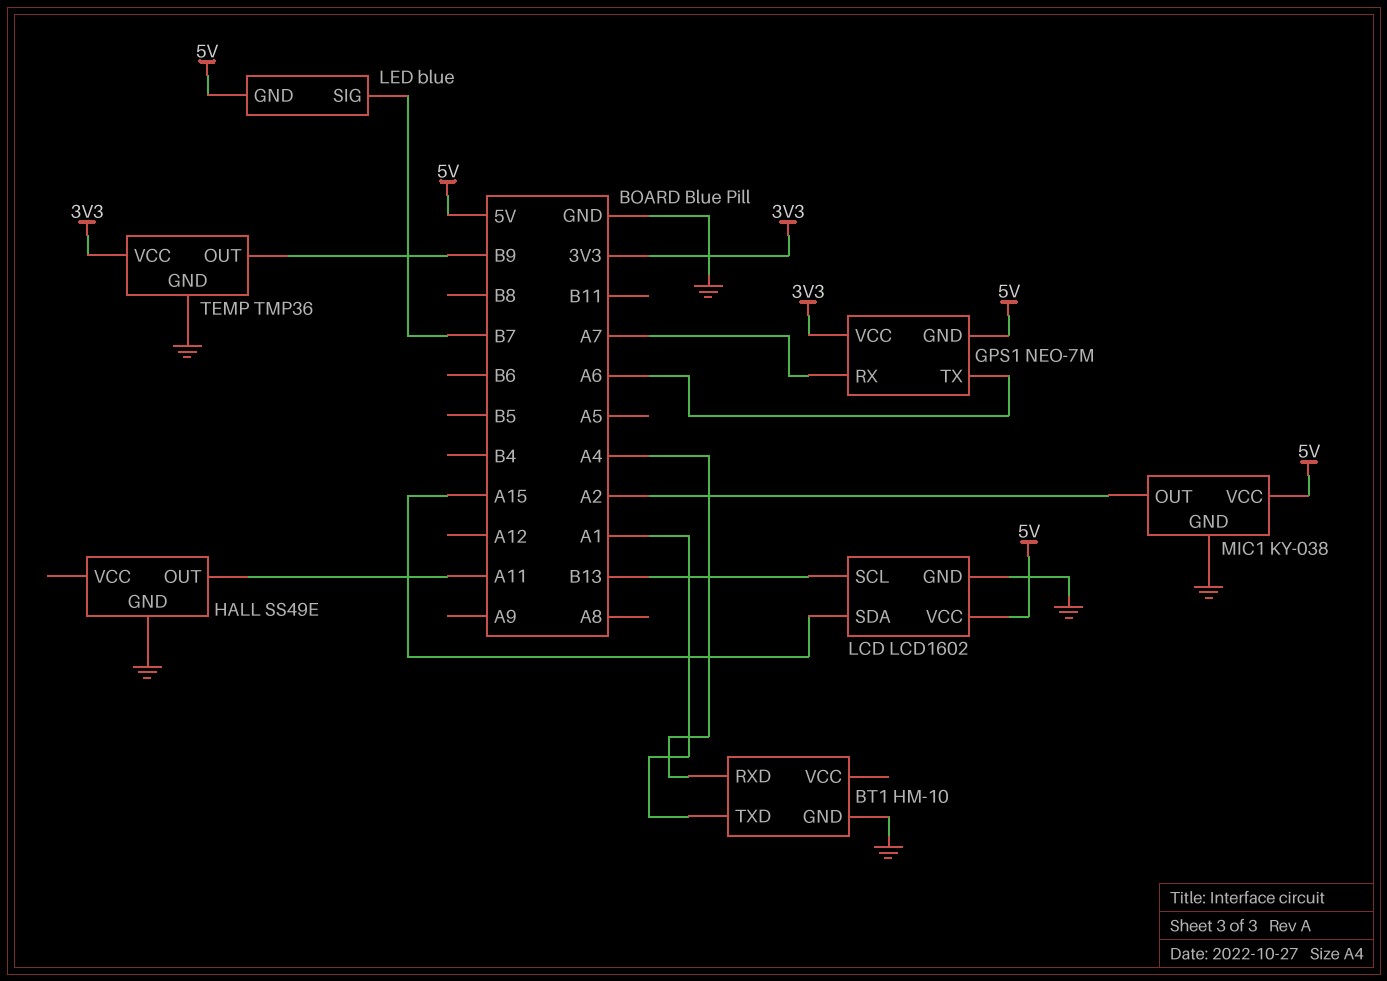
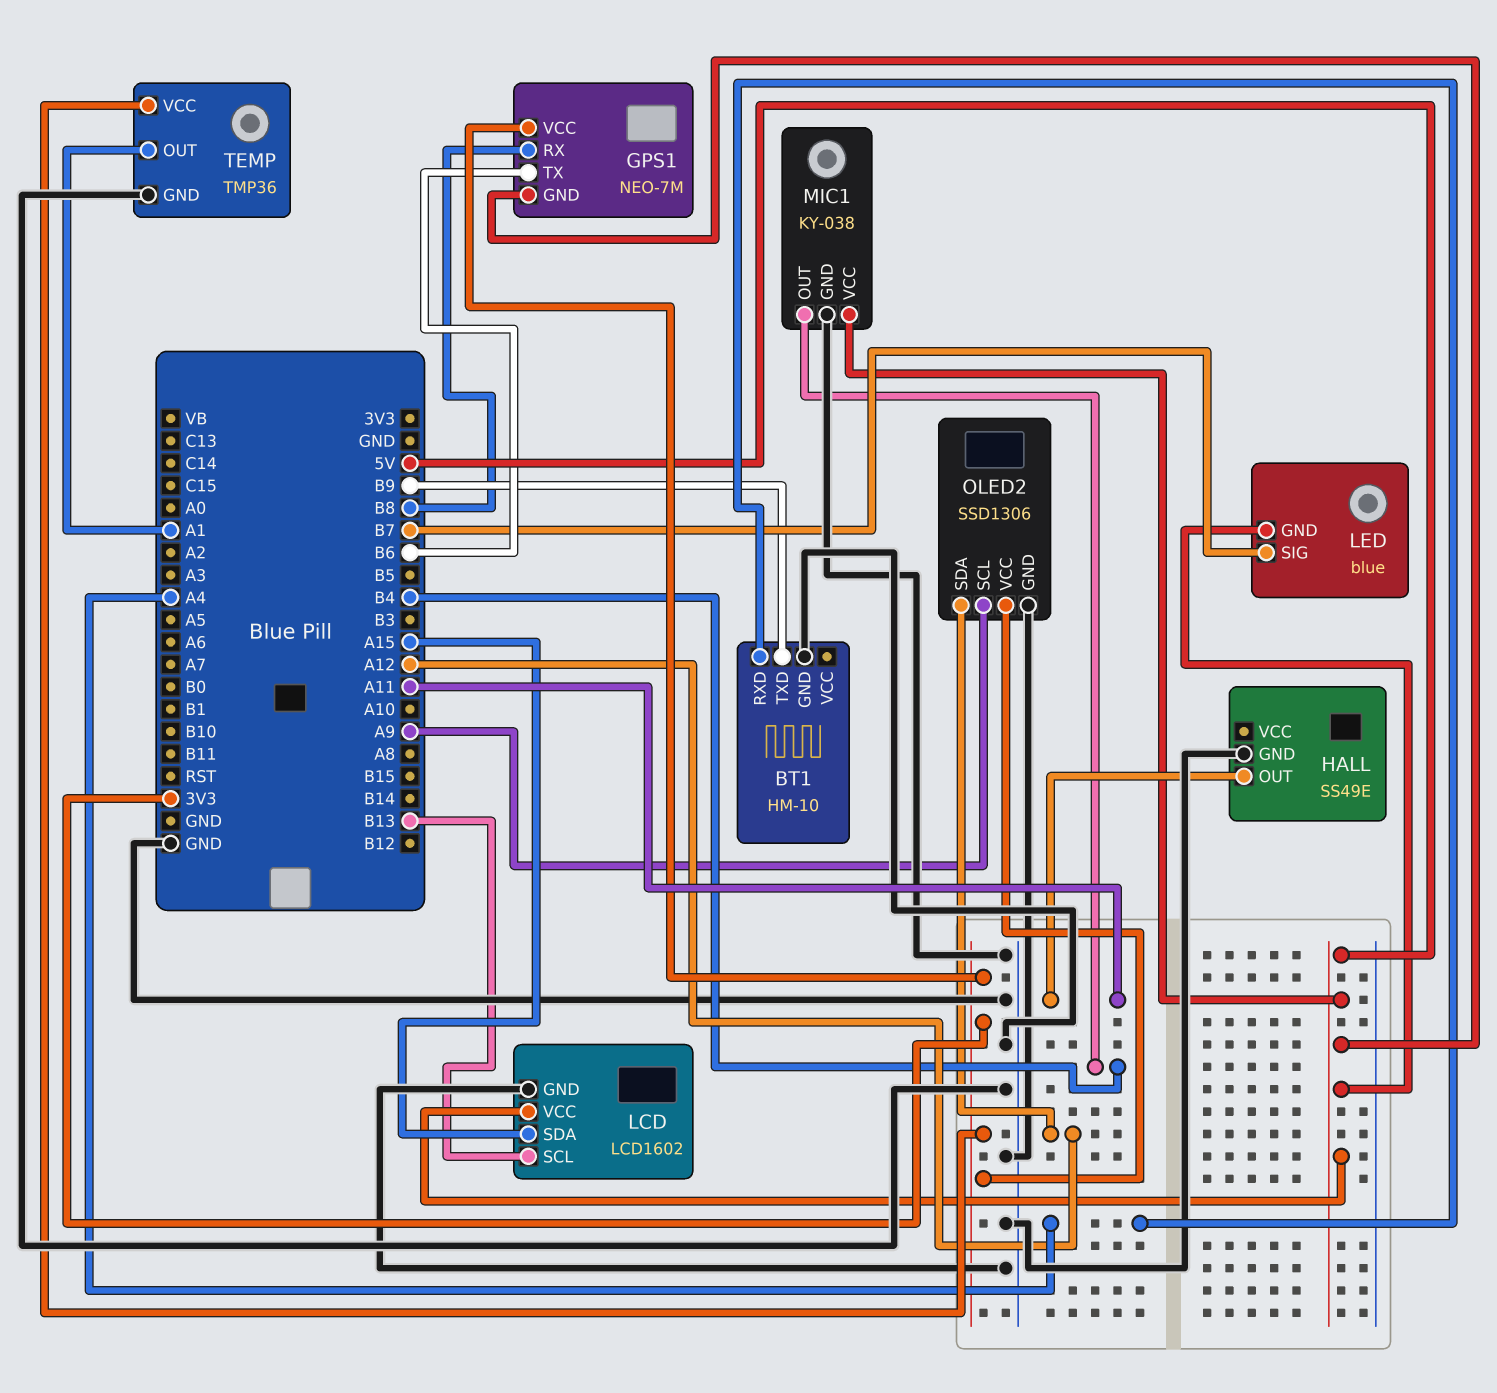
BT1 pin TXD: A1 -> B9
GPS1 pin RX: A7 -> B8
GPS1 pin TX: A6 -> B6
MIC1 pin OUT: A2 -> B4
OLED2: none -> SSD1306
OLED2 pin GND: none -> GND
OLED2 pin SCL: none -> A9
OLED2 pin SDA: none -> A12
OLED2 pin VCC: none -> 3V3
TEMP pin OUT: B9 -> A1

